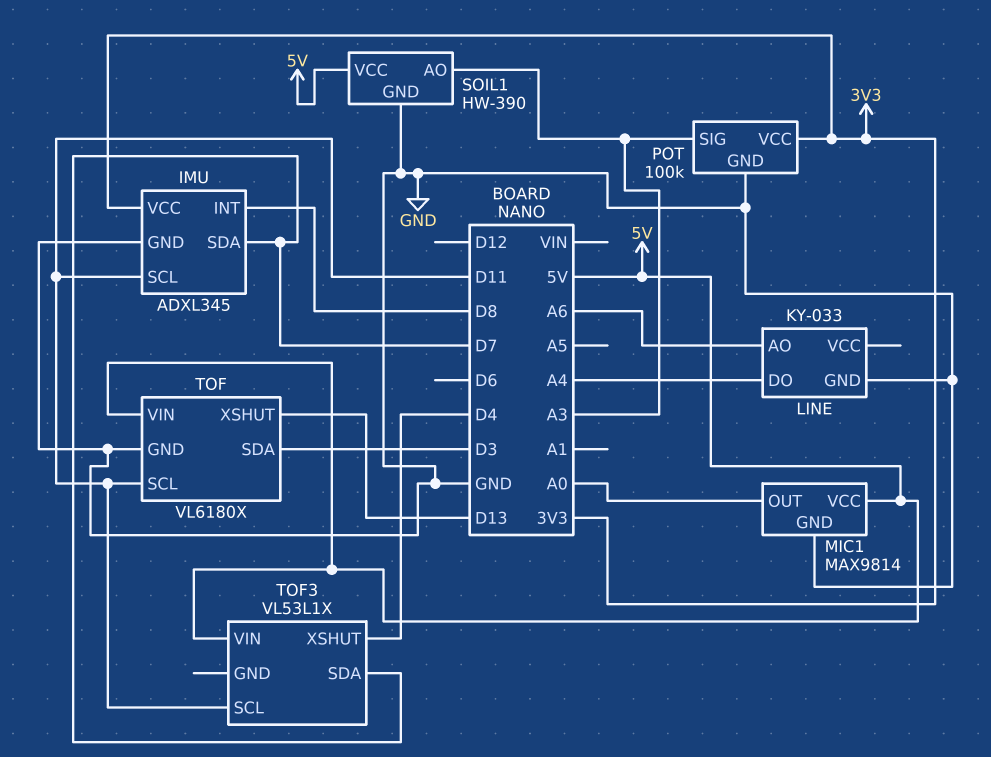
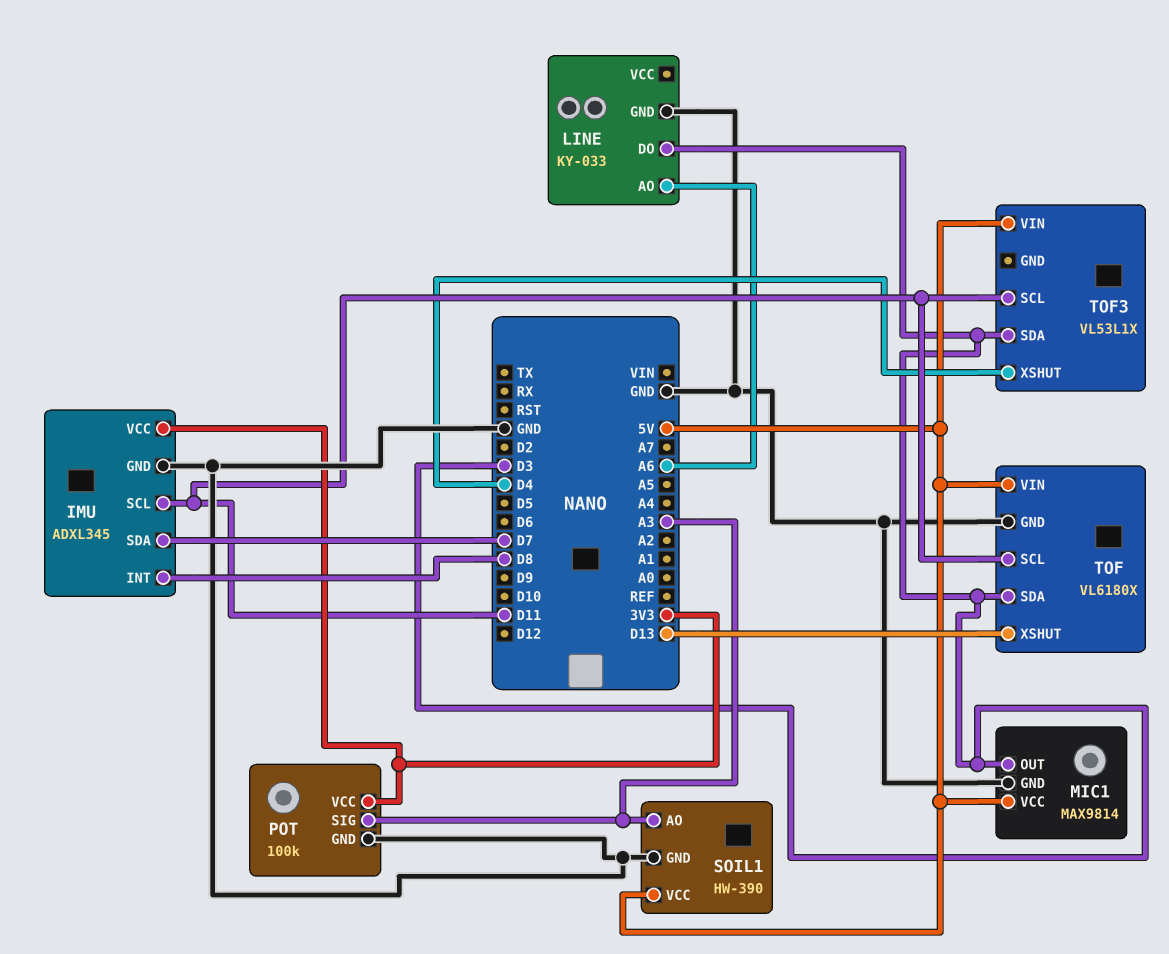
LINE pin DO: A4 -> D3
MIC1 pin OUT: A0 -> D3
TOF3 pin SDA: D7 -> D3

